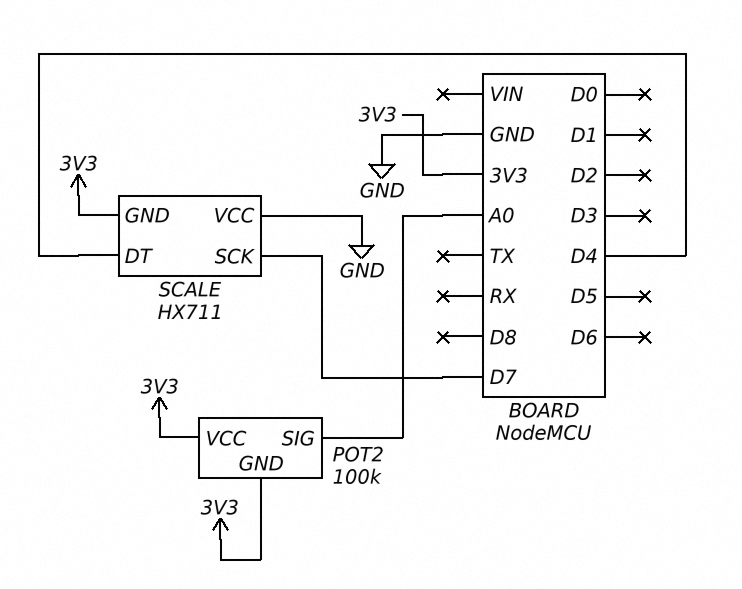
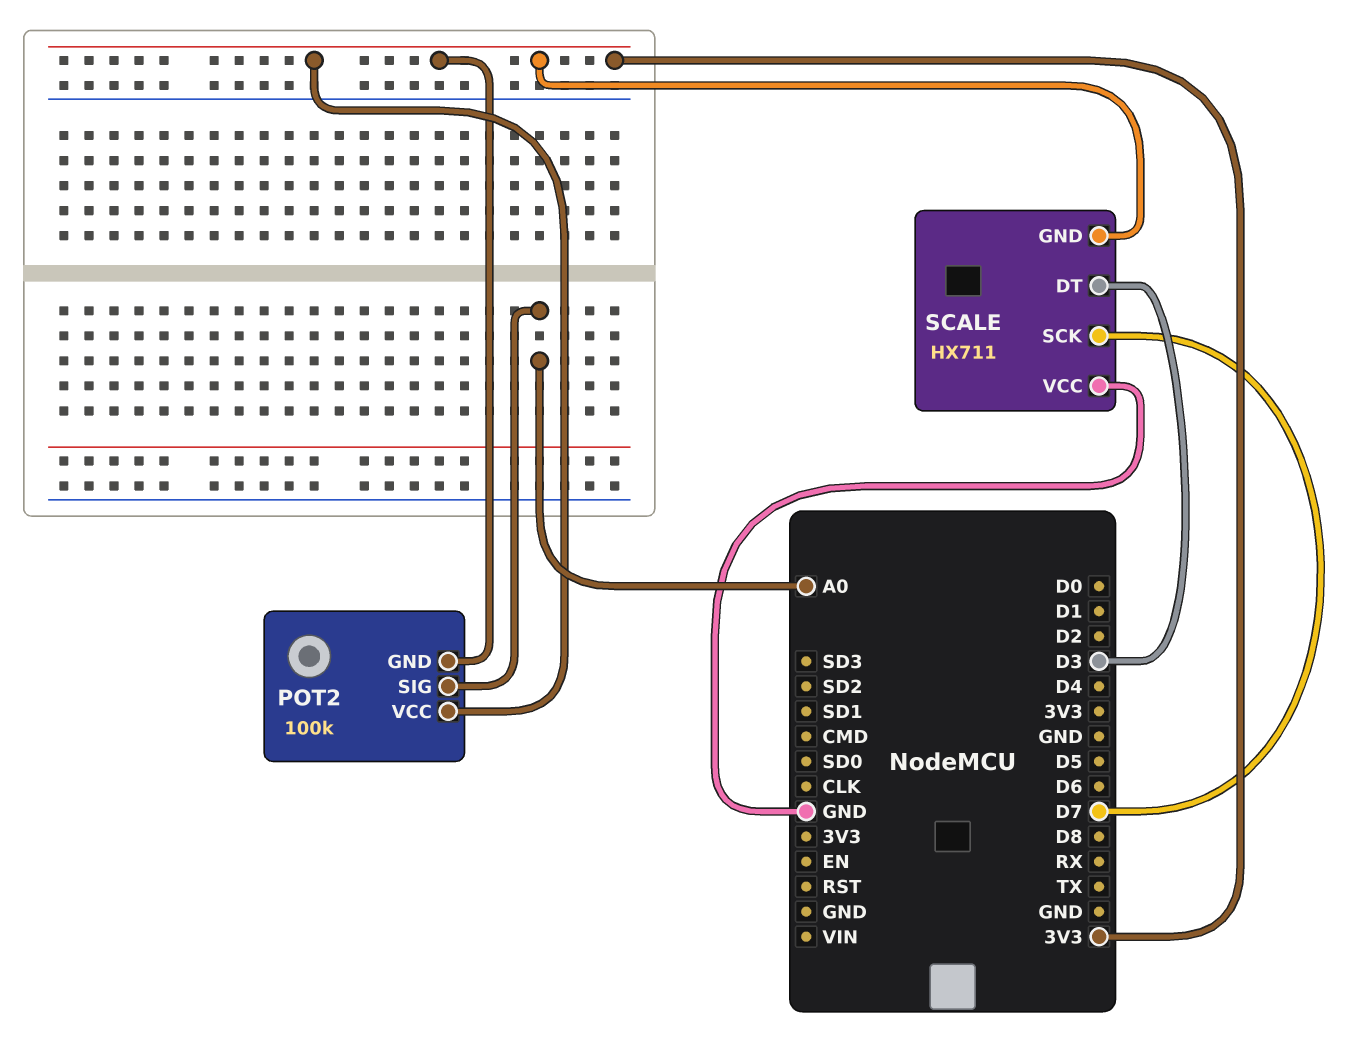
SCALE pin DT: D4 -> D3

